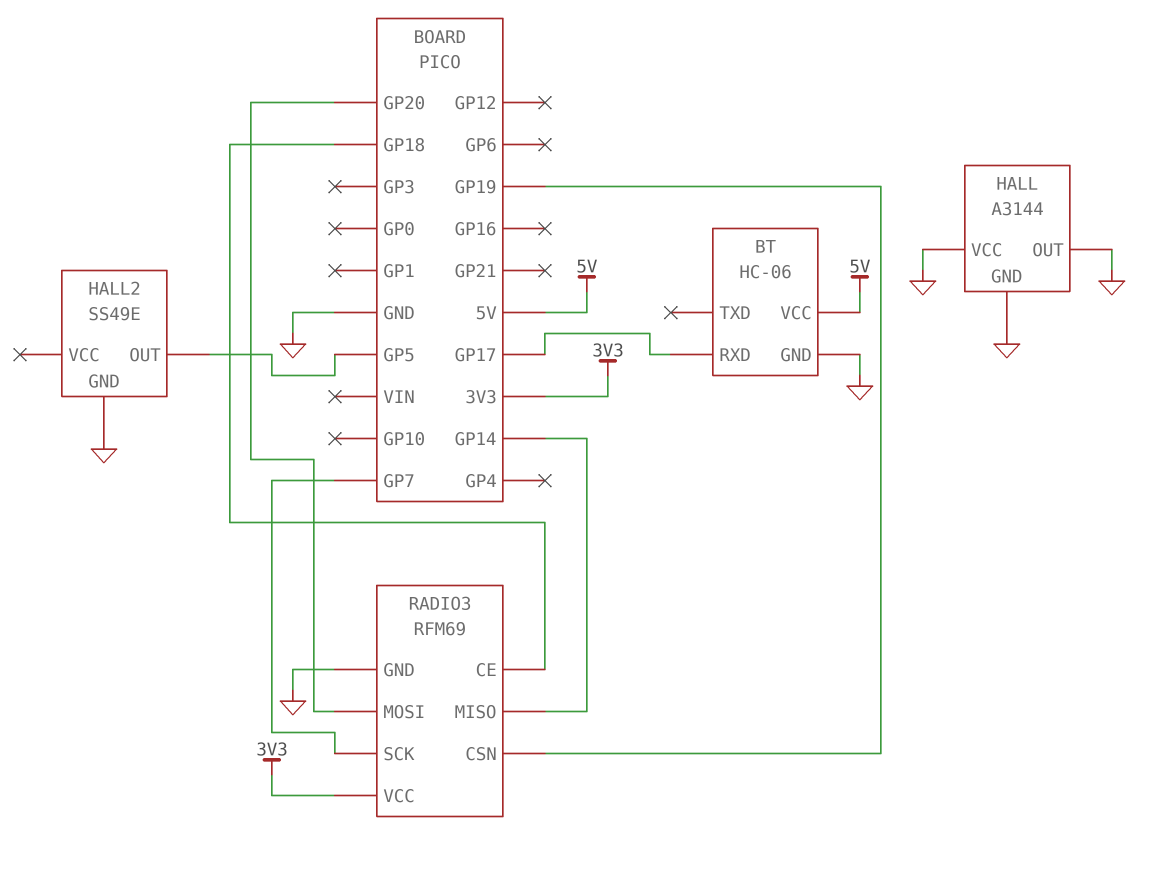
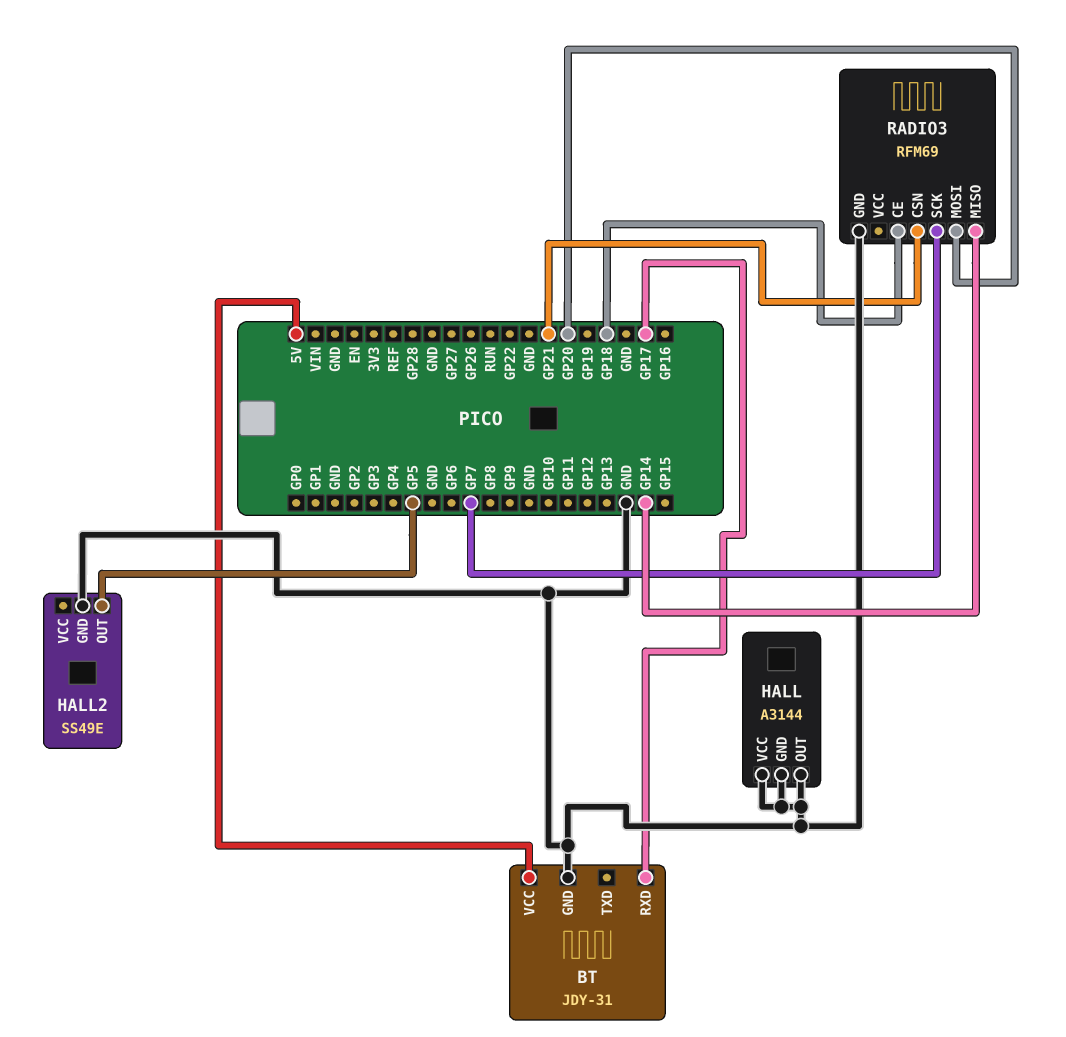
BT: HC-06 -> JDY-31
RADIO3 pin CSN: GP19 -> GP21
RADIO3 pin VCC: 3V3 -> none

